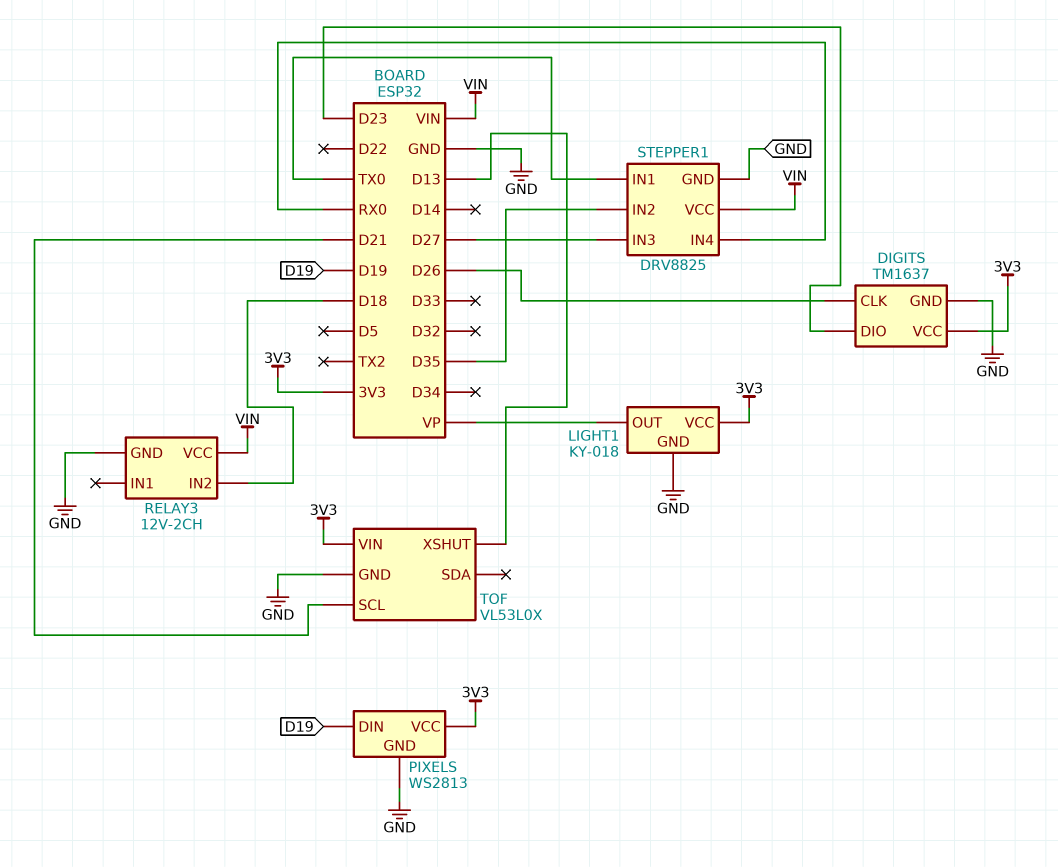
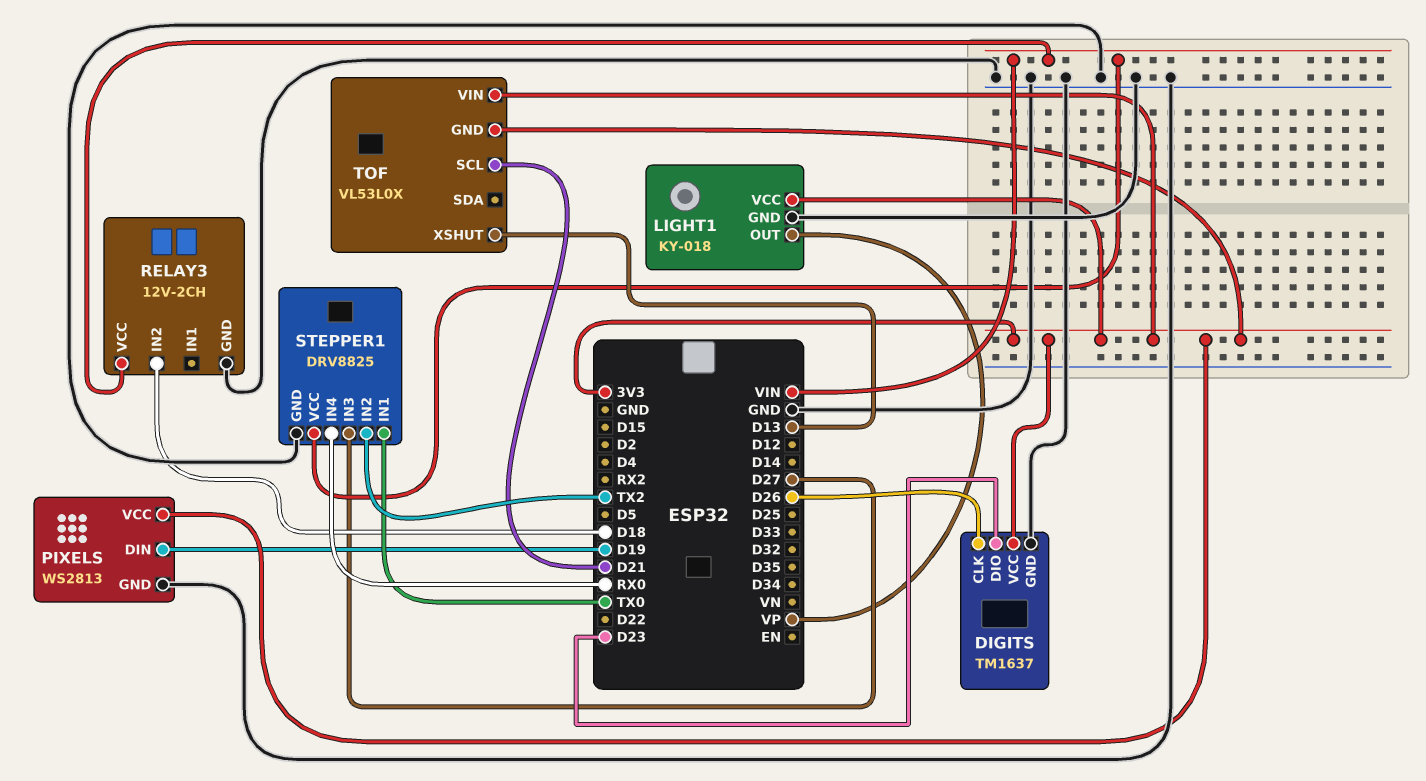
STEPPER1 pin IN2: D35 -> TX2
TOF pin GND: GND -> 3V3

